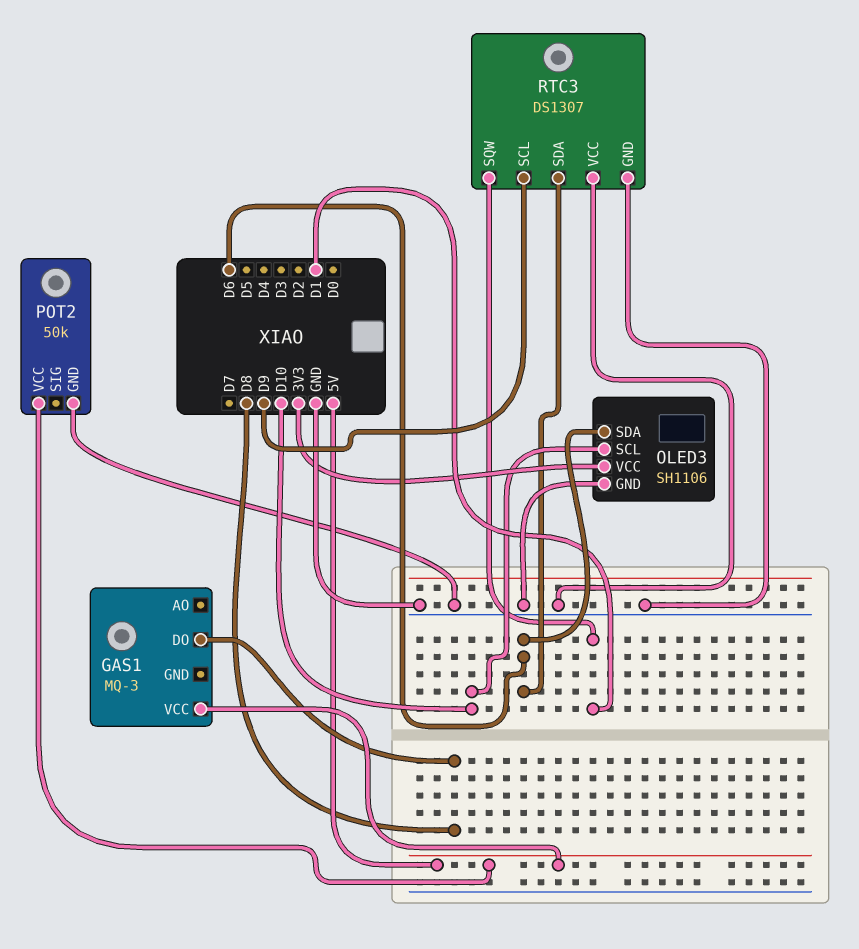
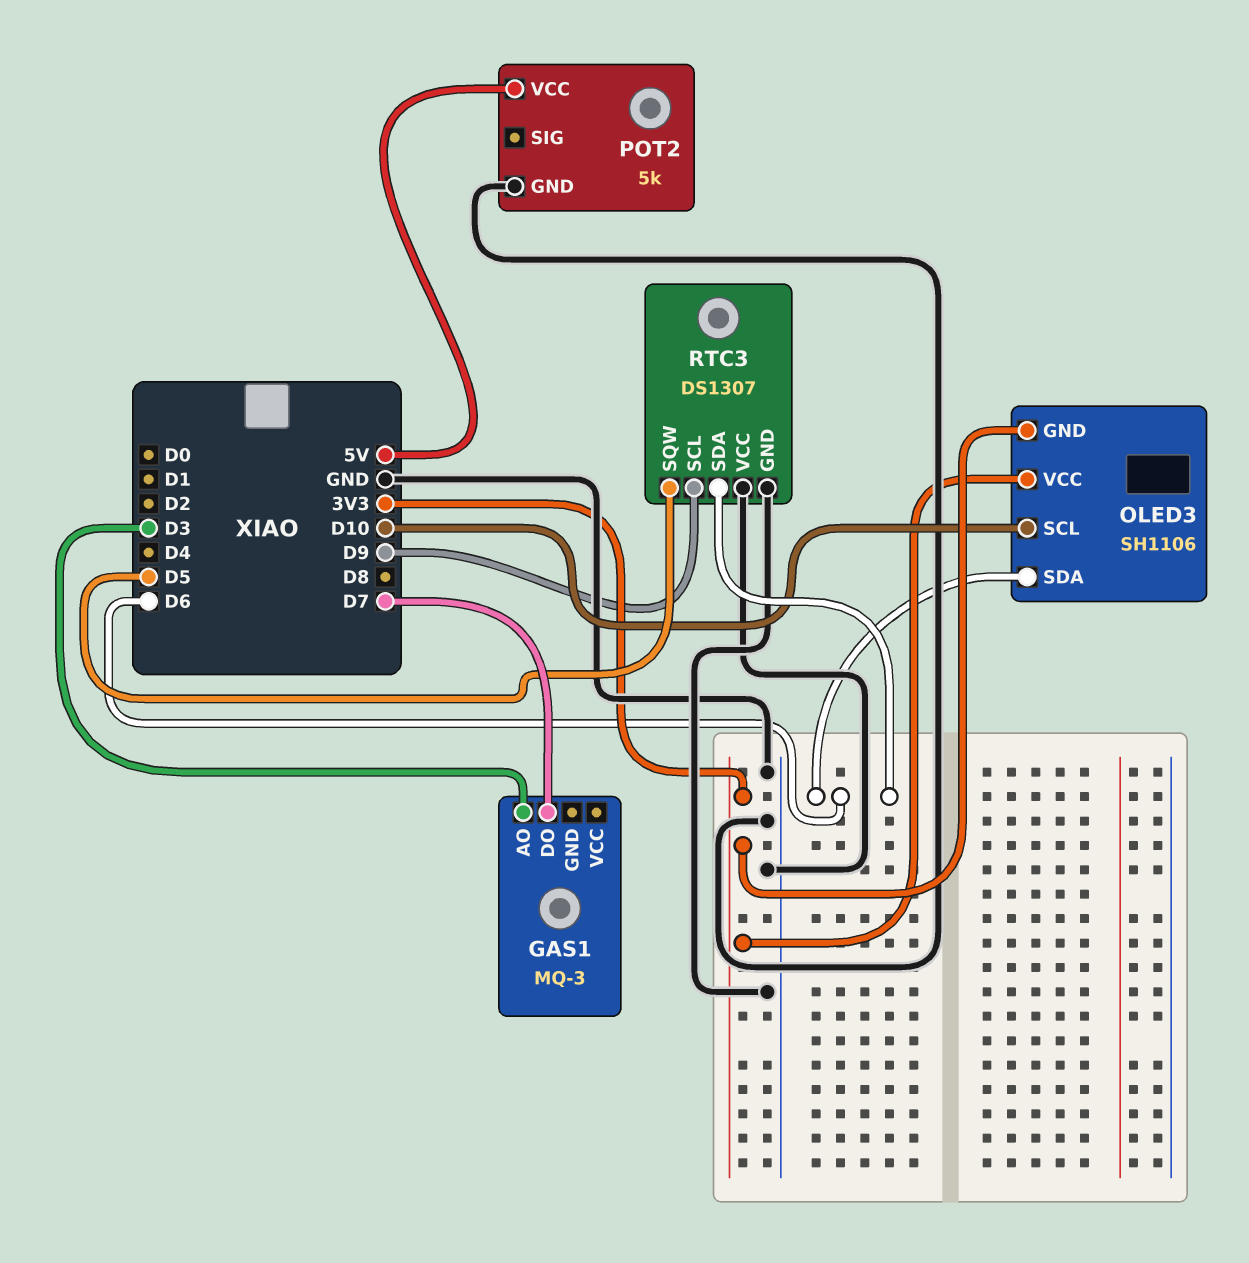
GAS1 pin AO: none -> D3
GAS1 pin DO: D8 -> D7
GAS1 pin VCC: 5V -> none
OLED3 pin GND: GND -> 3V3
POT2: 50k -> 5k
RTC3 pin SQW: D1 -> D5

